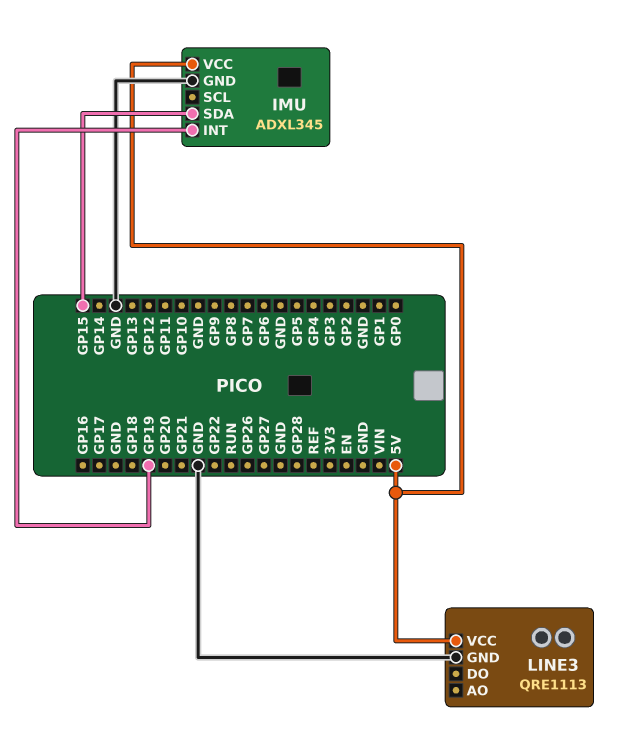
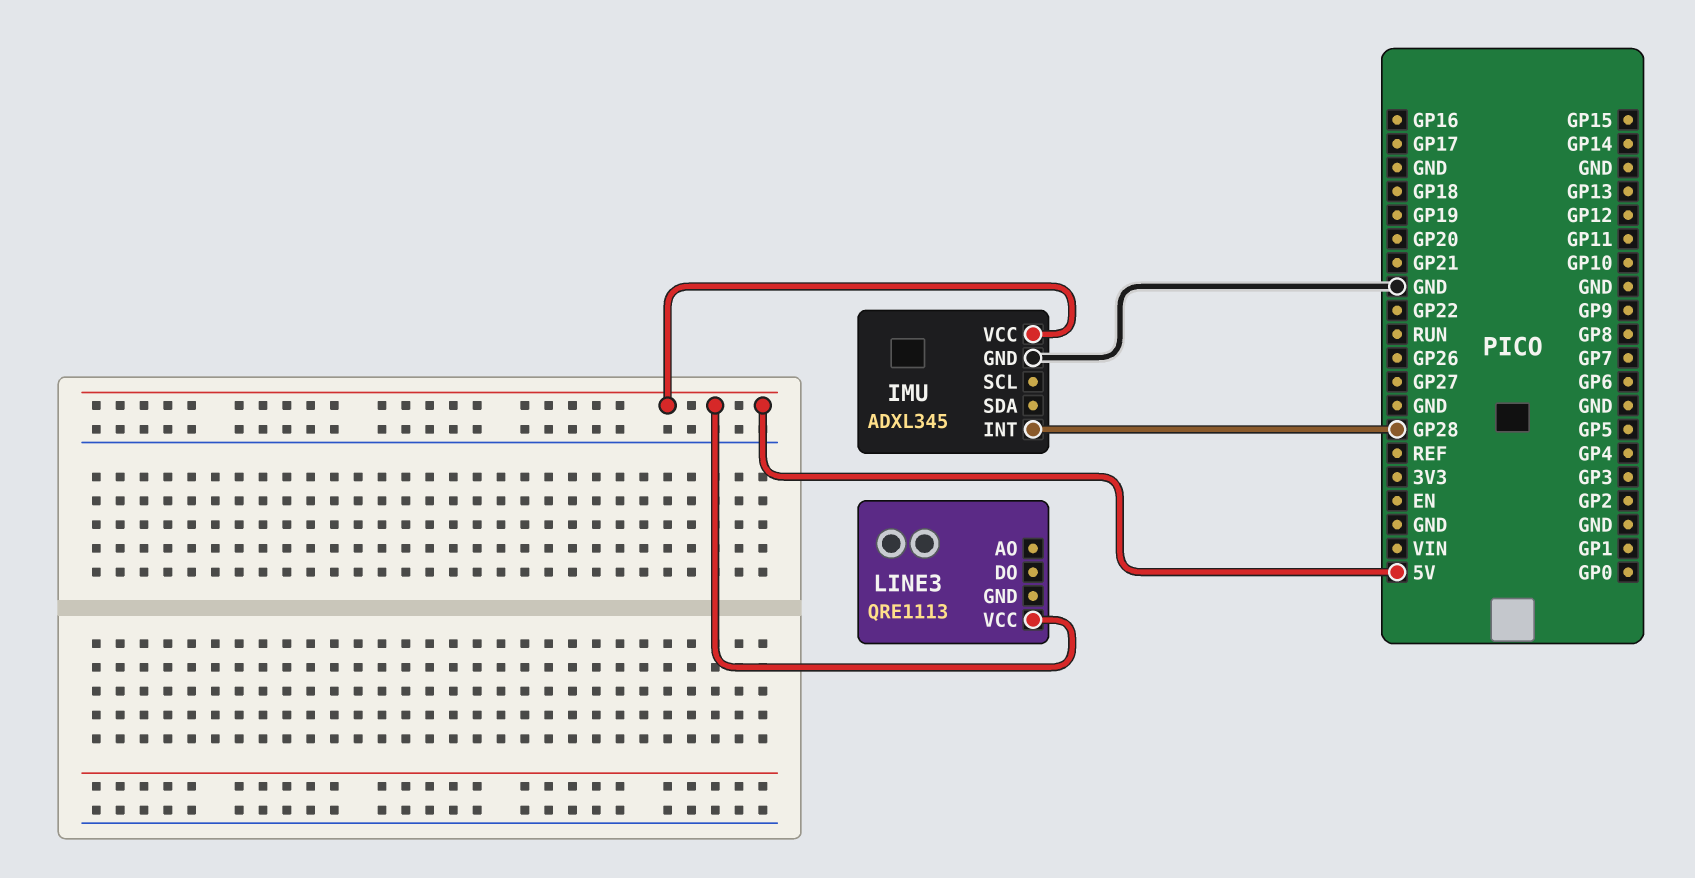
IMU pin INT: GP19 -> GP28
IMU pin SDA: GP15 -> none
LINE3 pin GND: GND -> none

